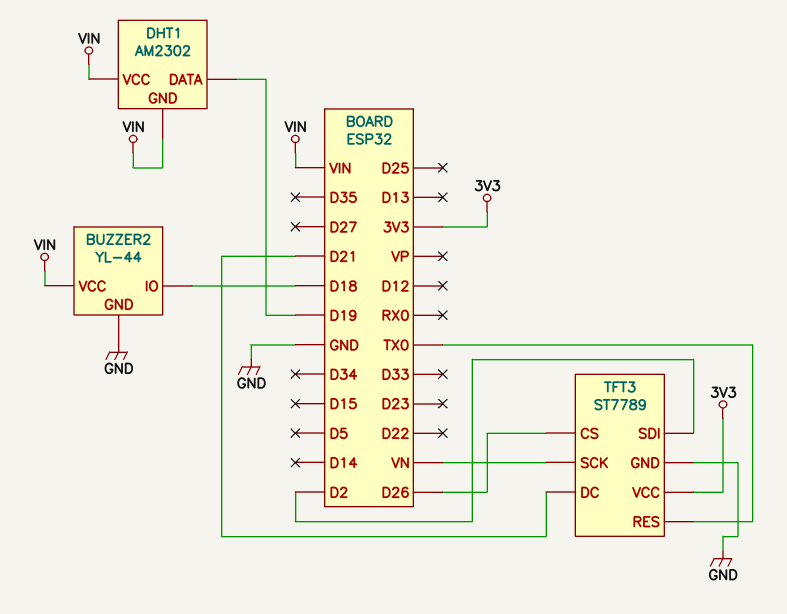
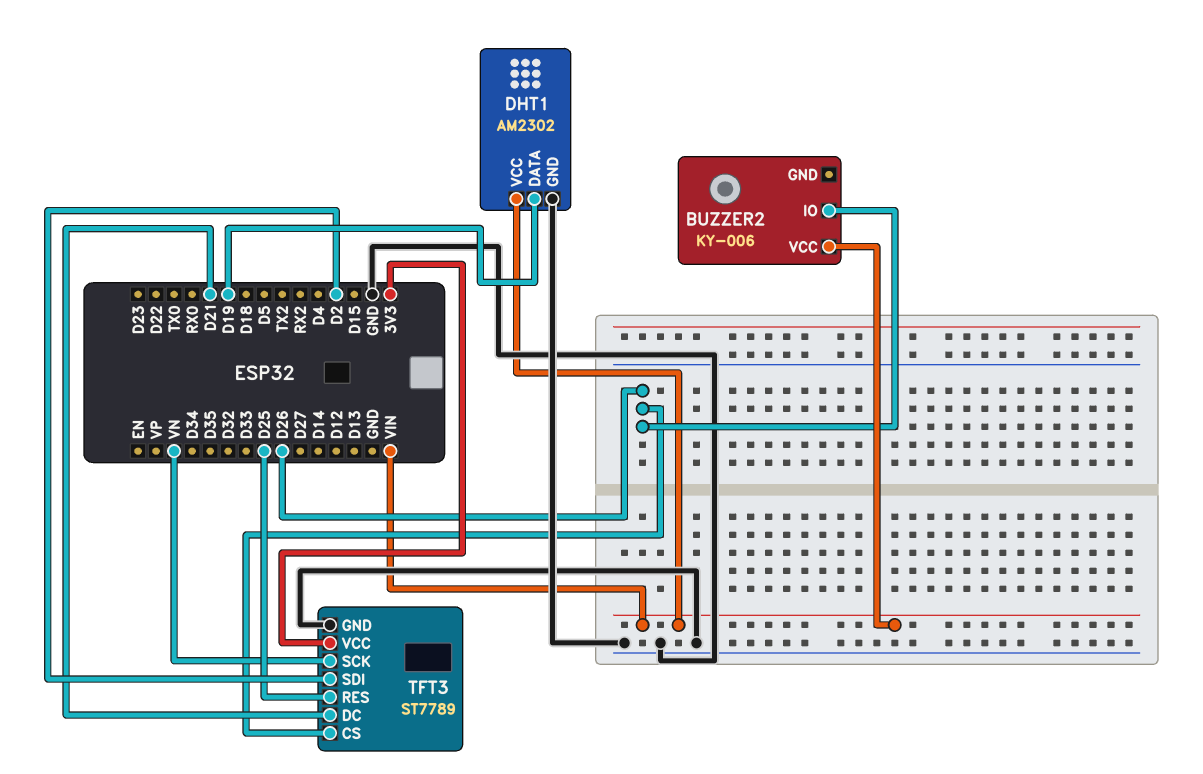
BUZZER2: YL-44 -> KY-006
BUZZER2 pin GND: GND -> none
BUZZER2 pin IO: D18 -> D26
DHT1 pin GND: VIN -> GND
TFT3 pin RES: TX0 -> D25

